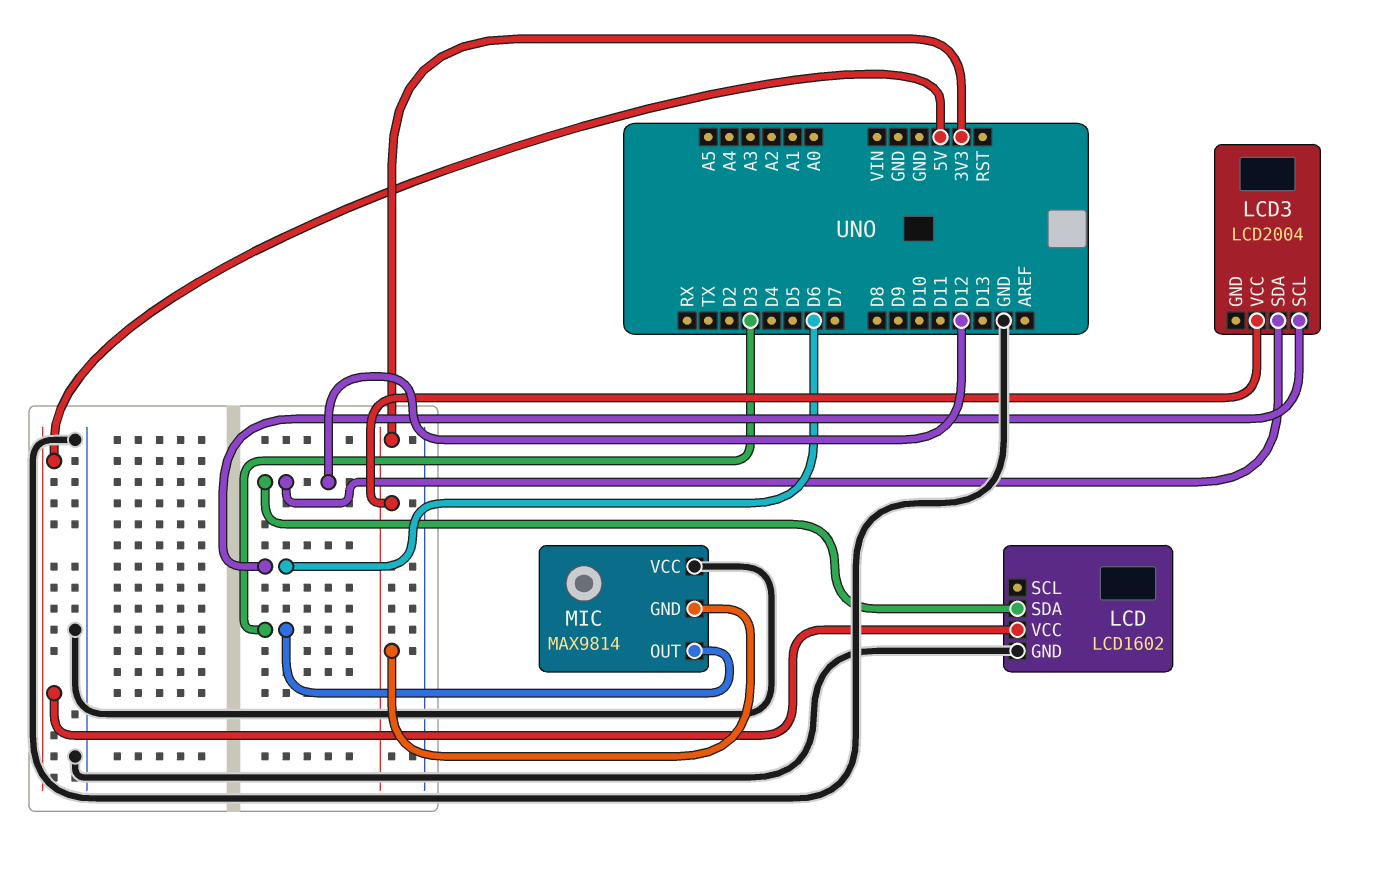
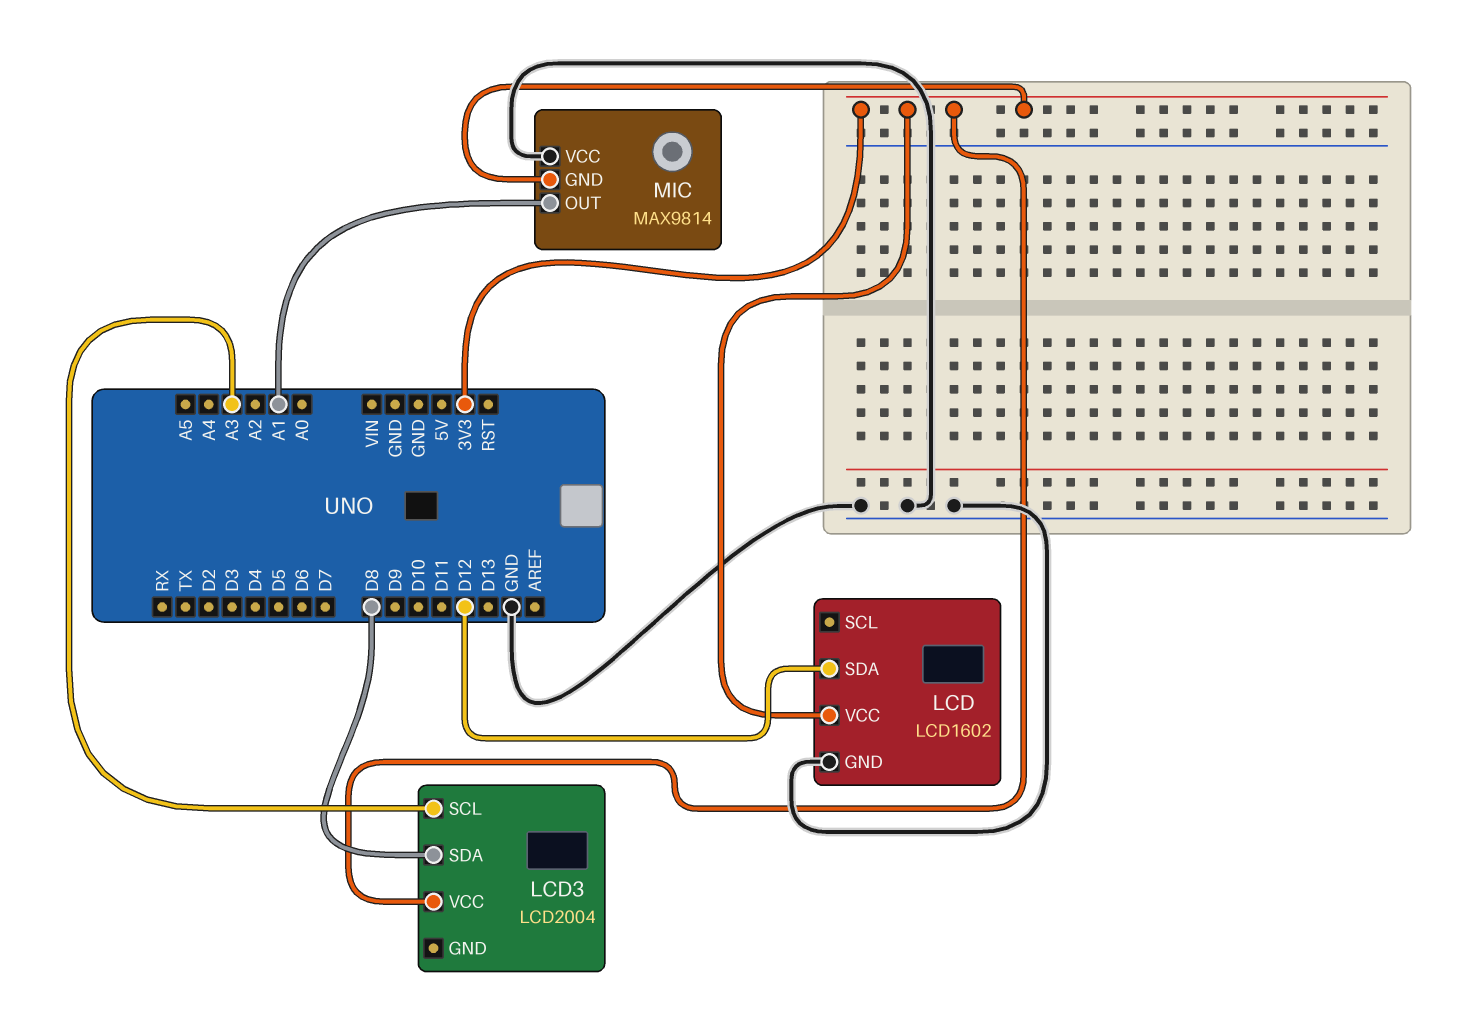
LCD pin VCC: 5V -> 3V3
LCD3 pin SCL: D6 -> A3
LCD3 pin SDA: D12 -> D8
MIC pin OUT: D3 -> A1

